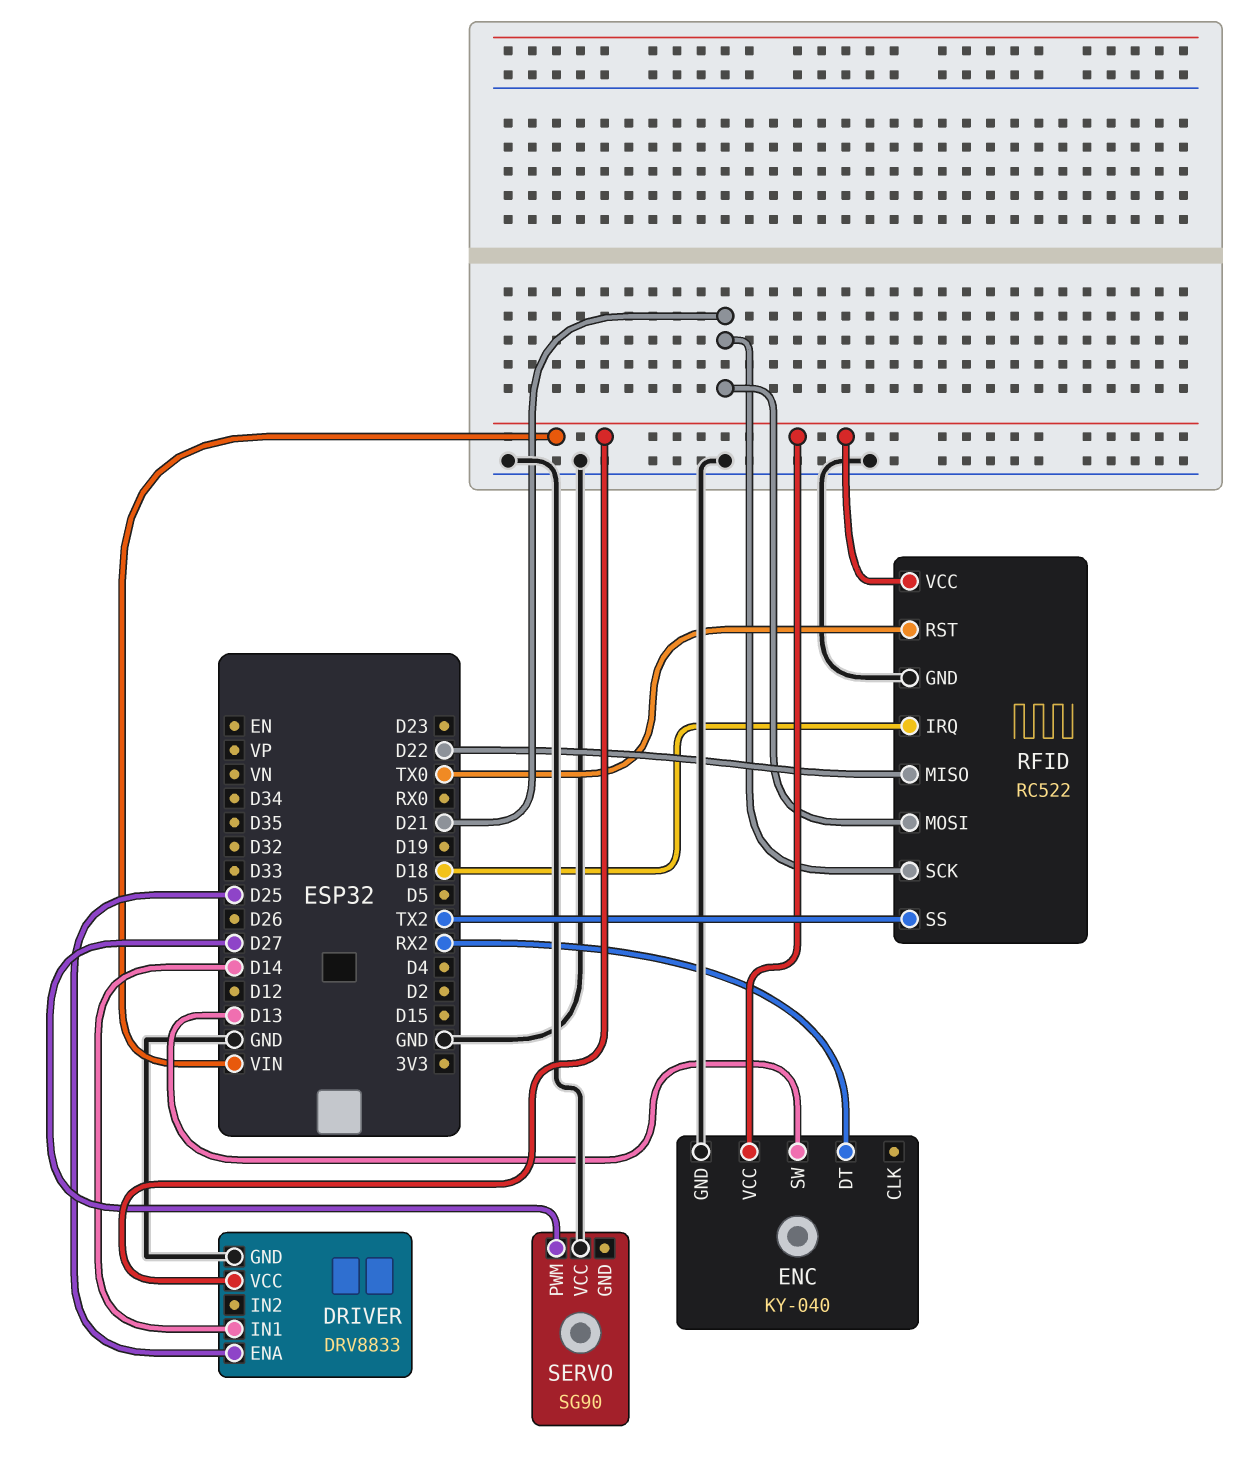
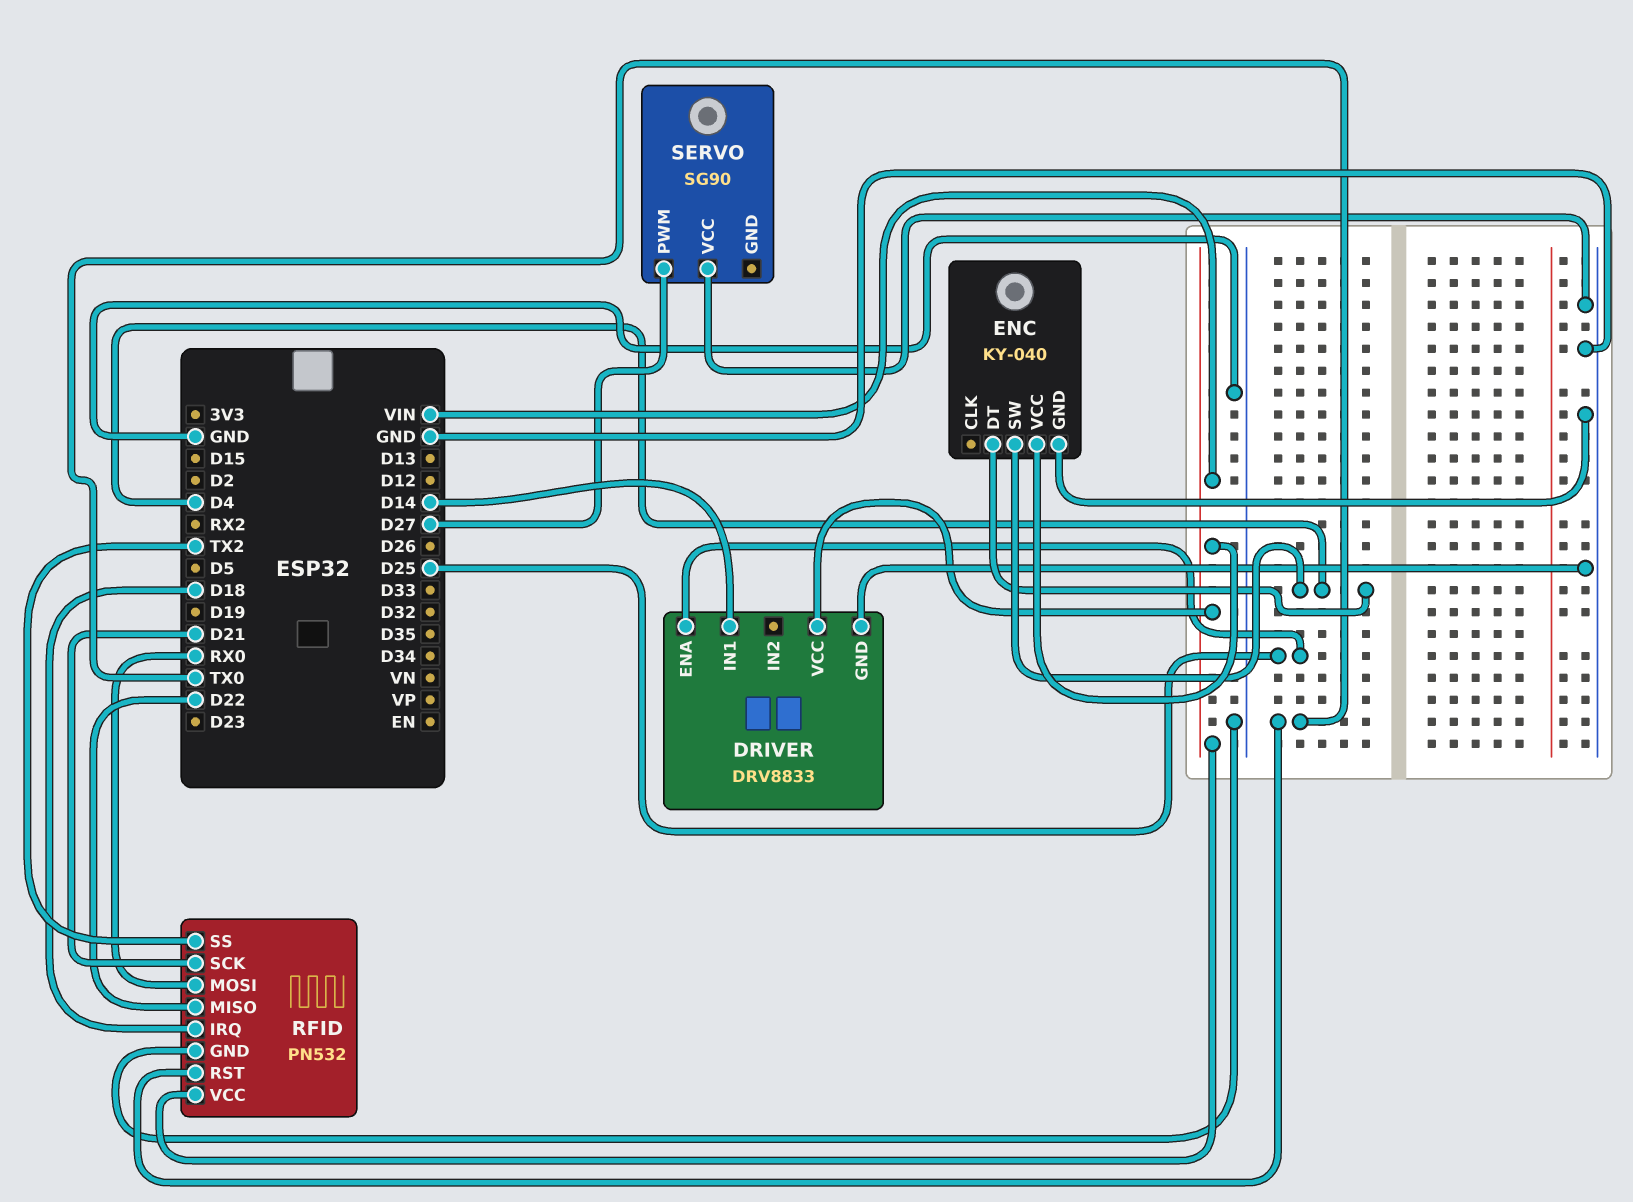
ENC pin DT: RX2 -> D4
ENC pin SW: D13 -> D4
RFID: RC522 -> PN532
RFID pin MOSI: D21 -> RX0

